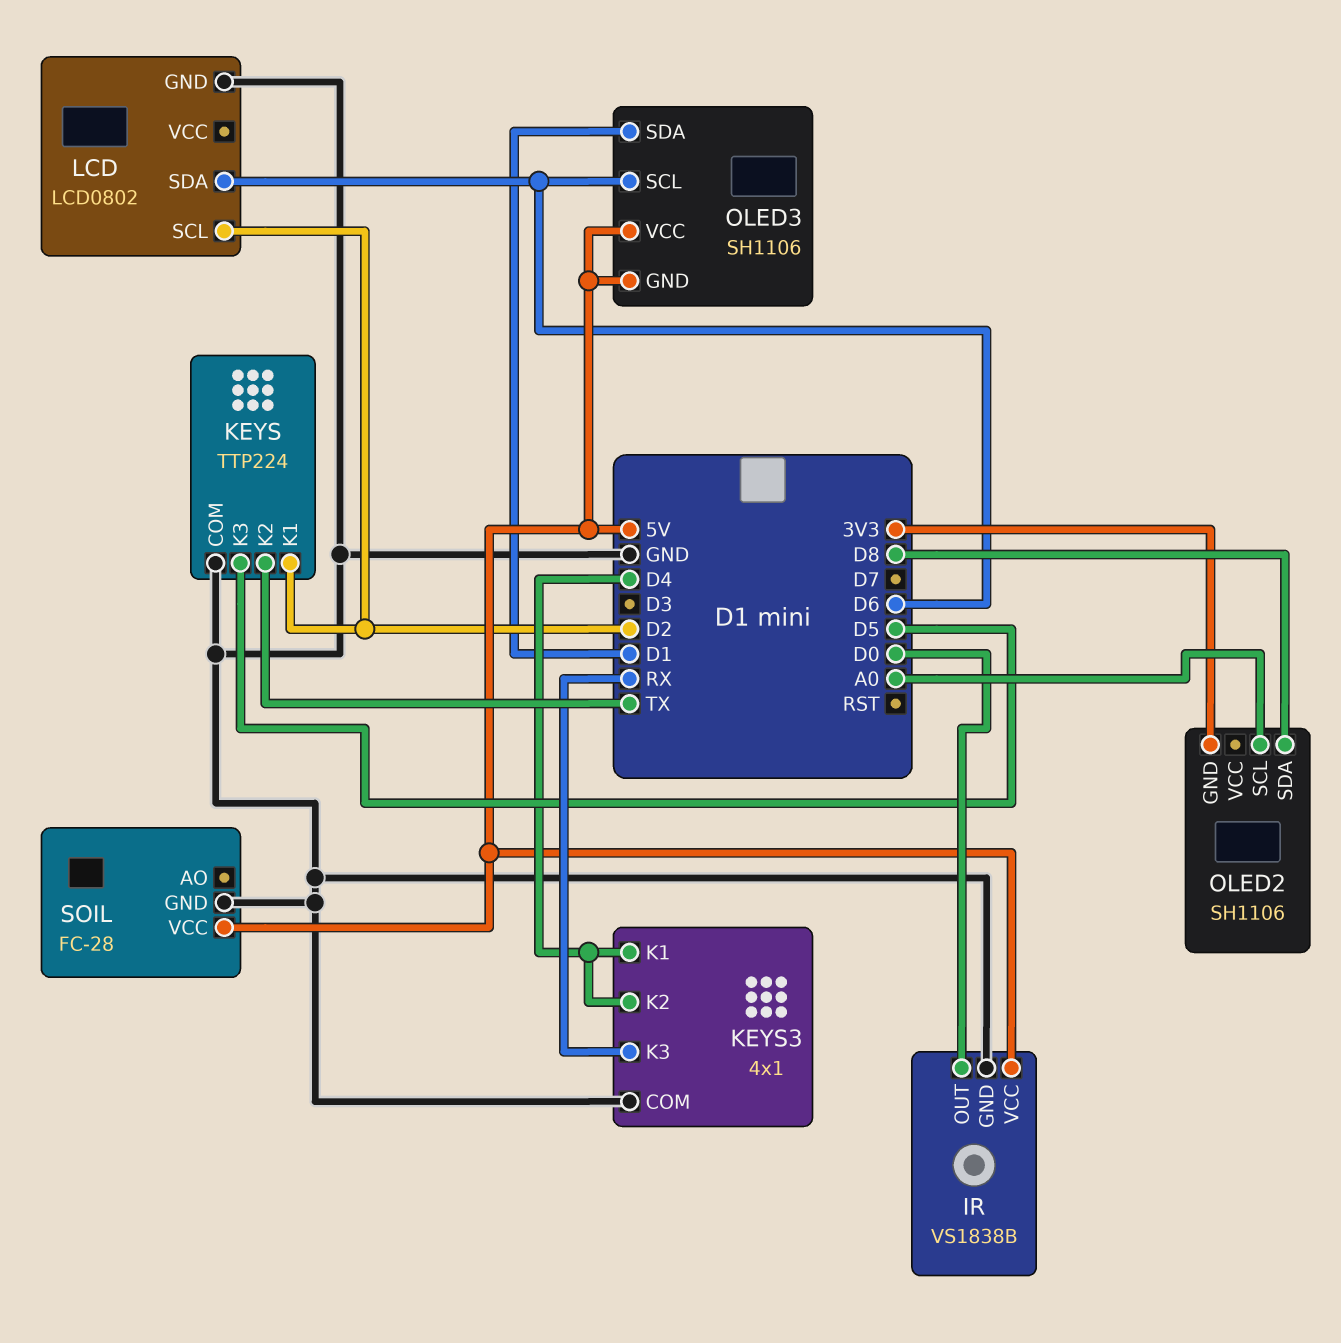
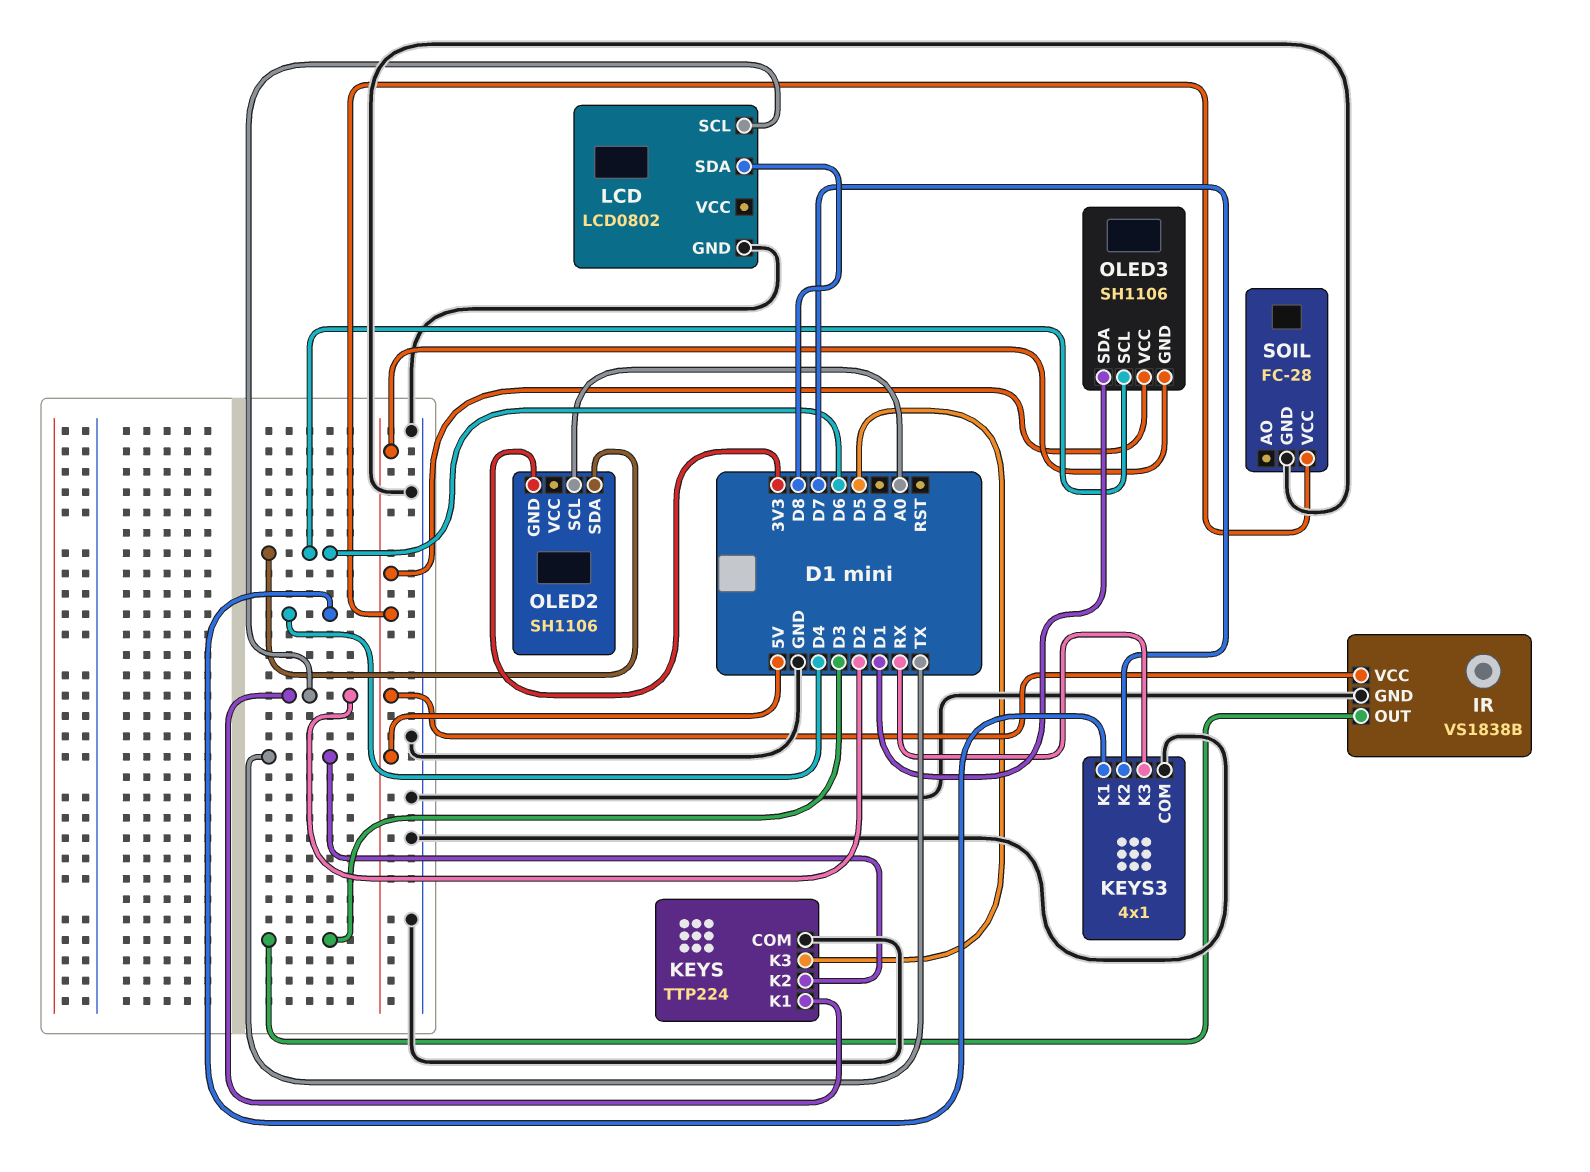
IR pin OUT: D0 -> D3
KEYS3 pin K2: D4 -> D7
LCD pin SDA: D6 -> D8
OLED2 pin SDA: D8 -> D6

